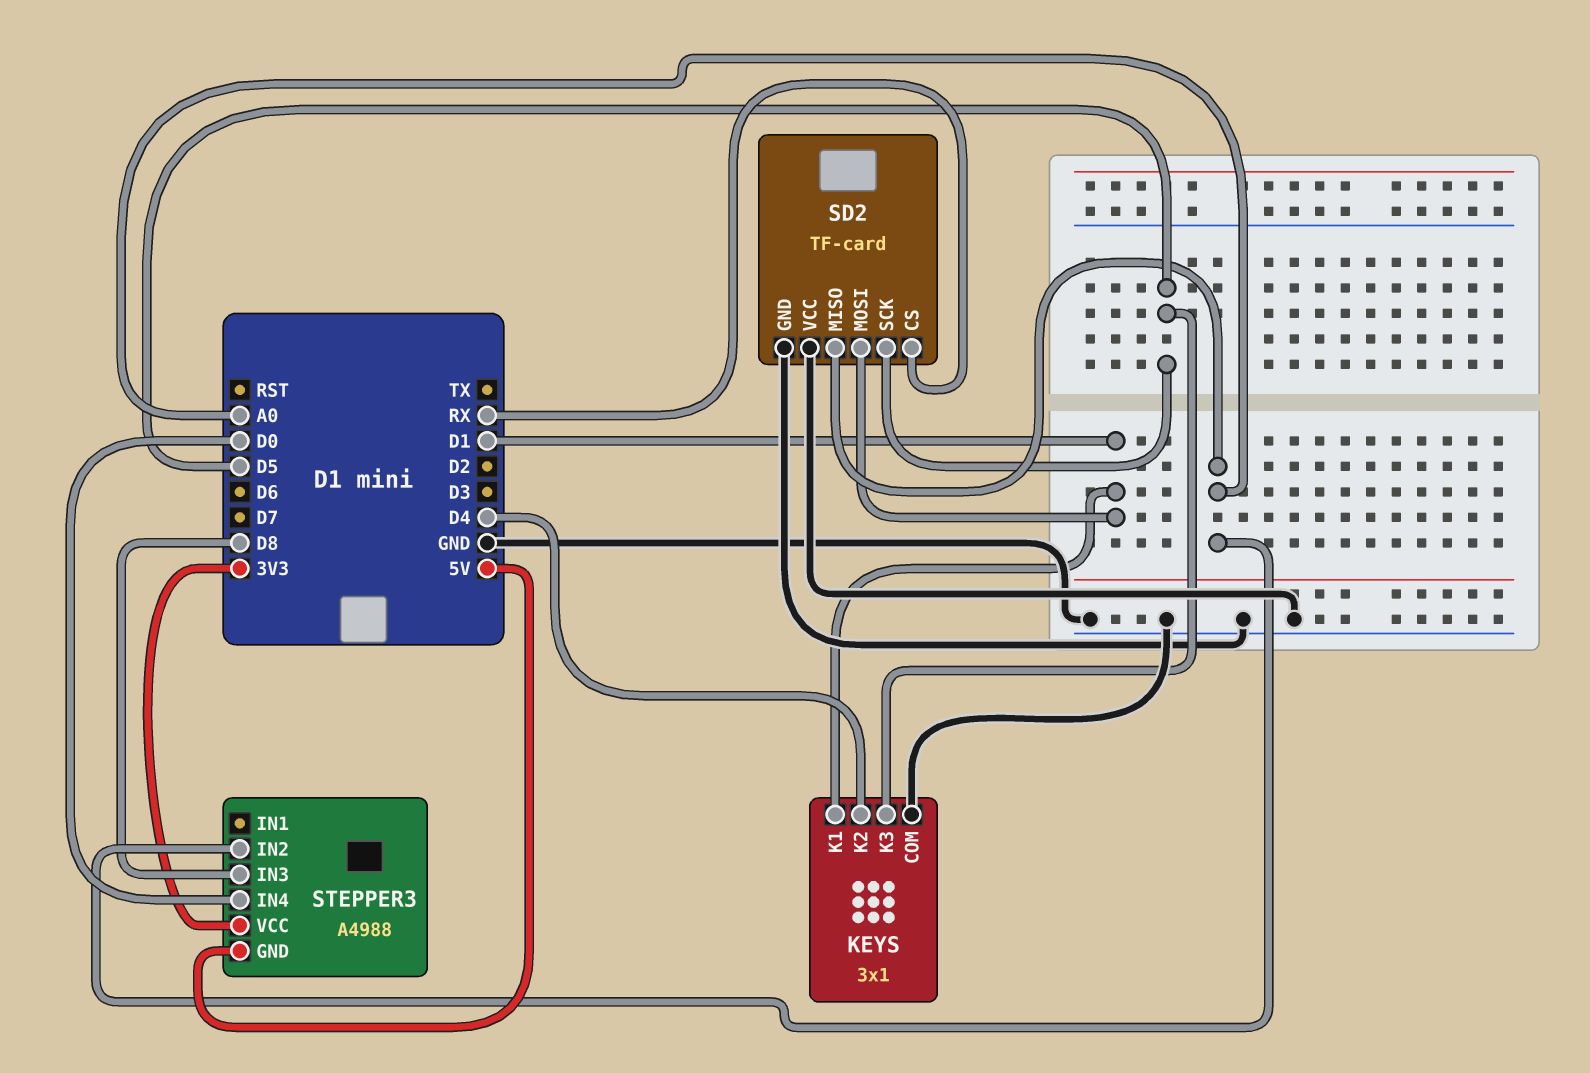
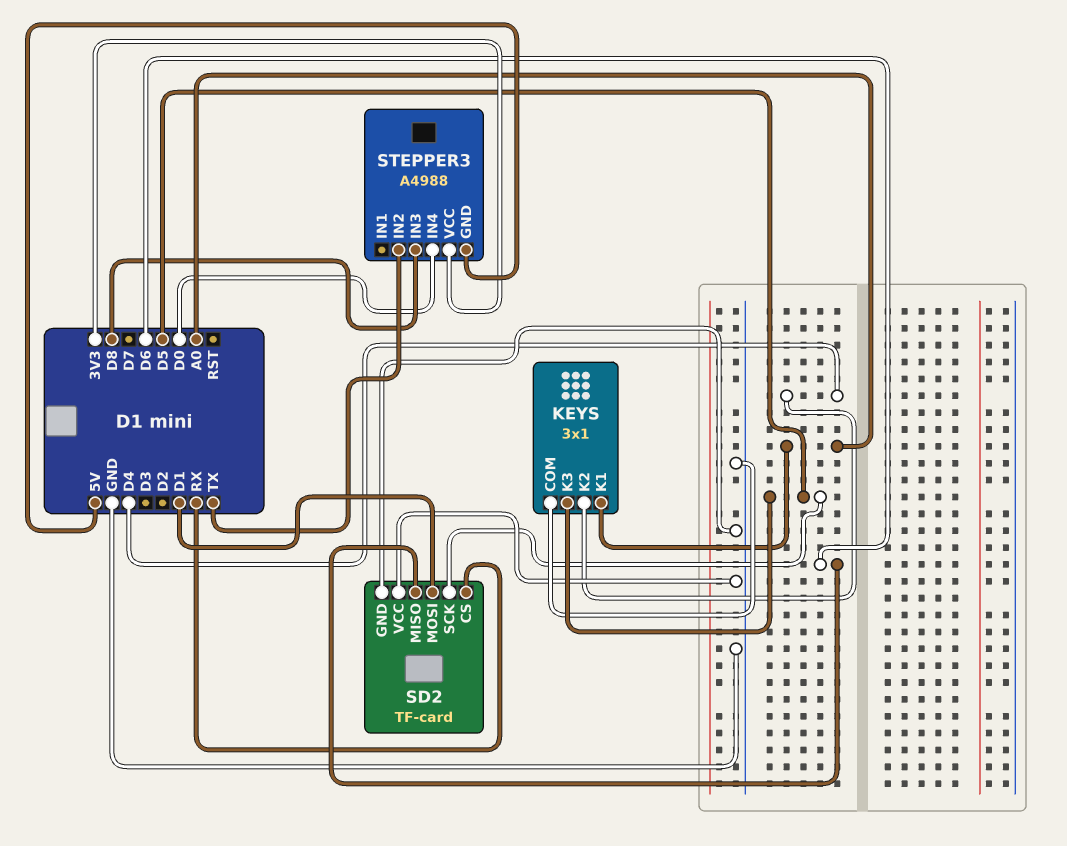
KEYS pin K1: D1 -> A0
SD2 pin MISO: A0 -> D6
STEPPER3 pin IN2: A0 -> TX

